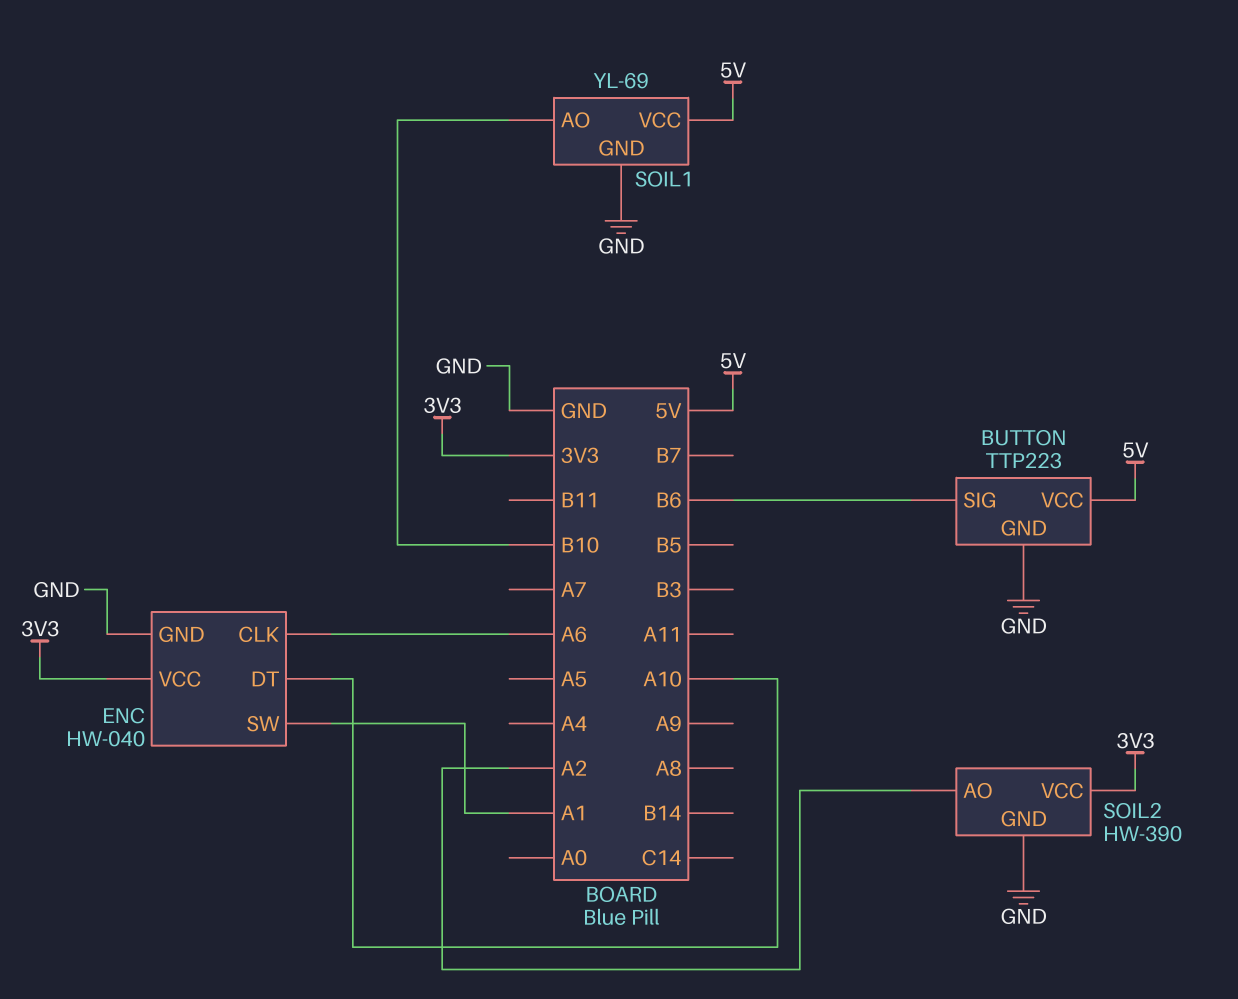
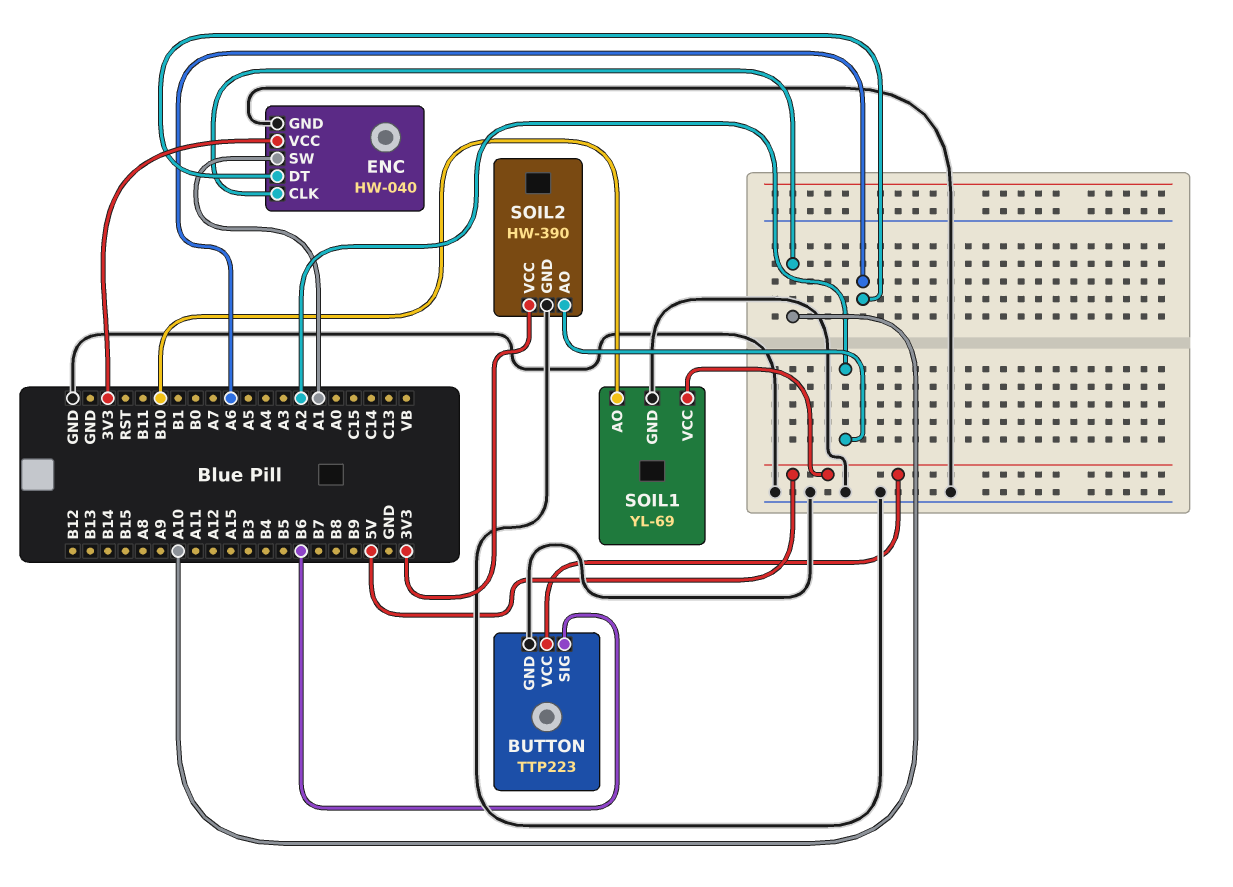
ENC pin CLK: A6 -> A10
ENC pin DT: A10 -> A6

